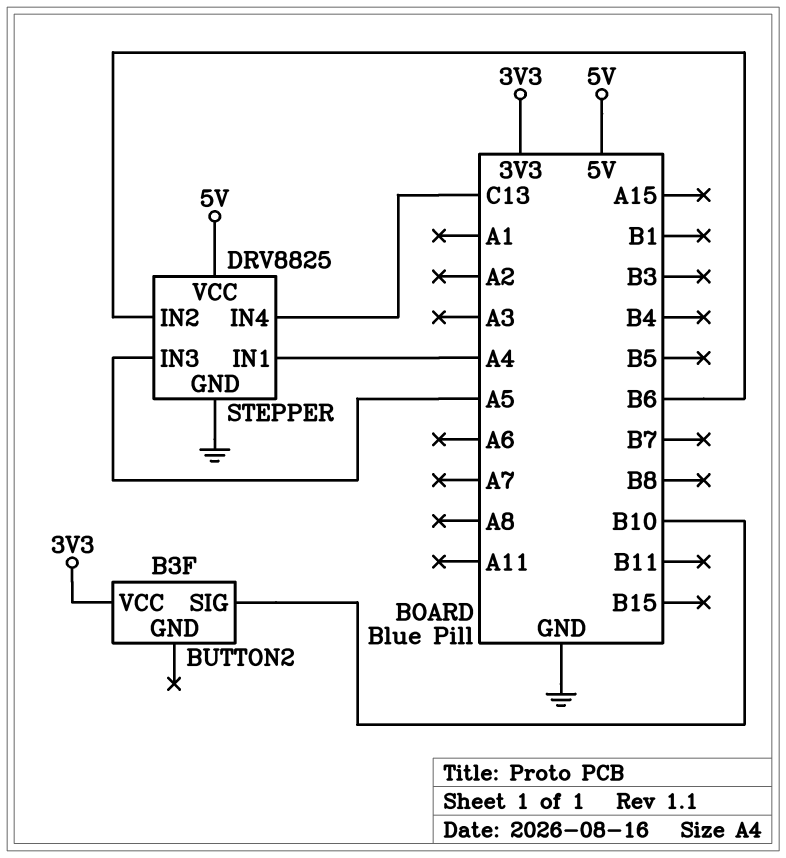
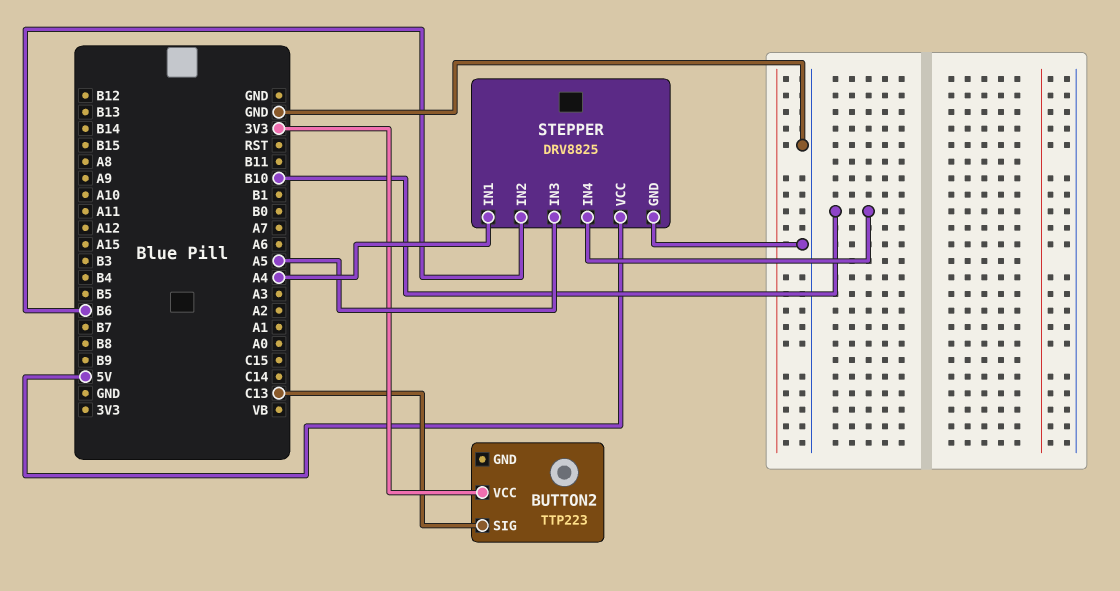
BUTTON2: B3F -> TTP223
BUTTON2 pin SIG: B10 -> C13
STEPPER pin IN4: C13 -> B10

